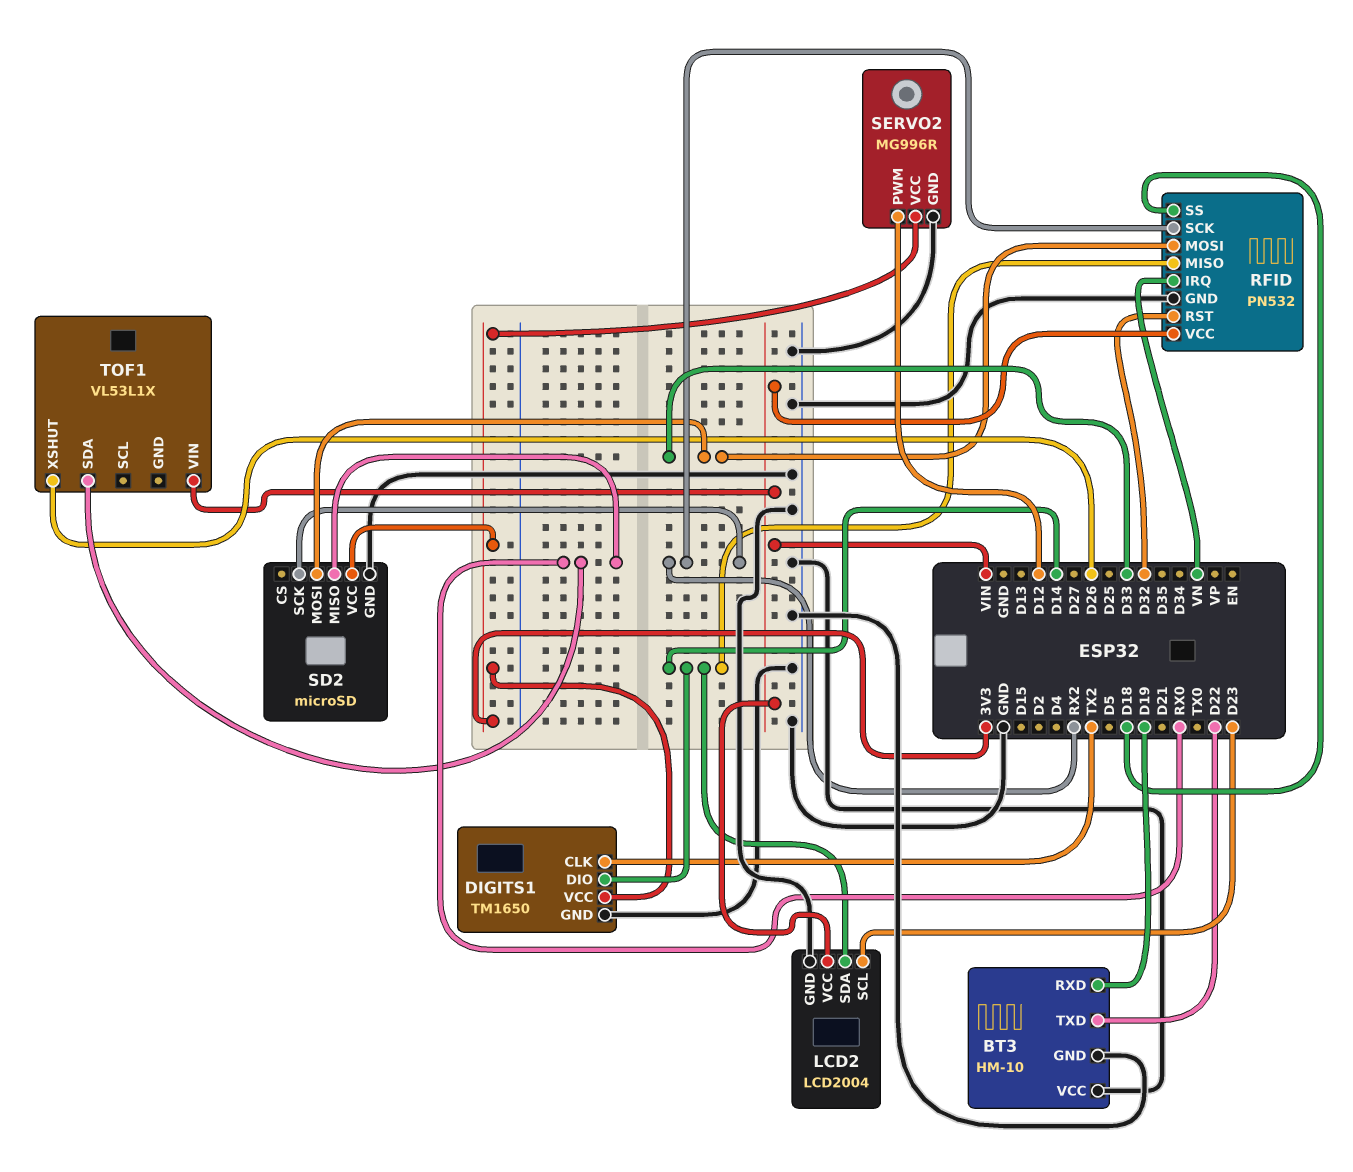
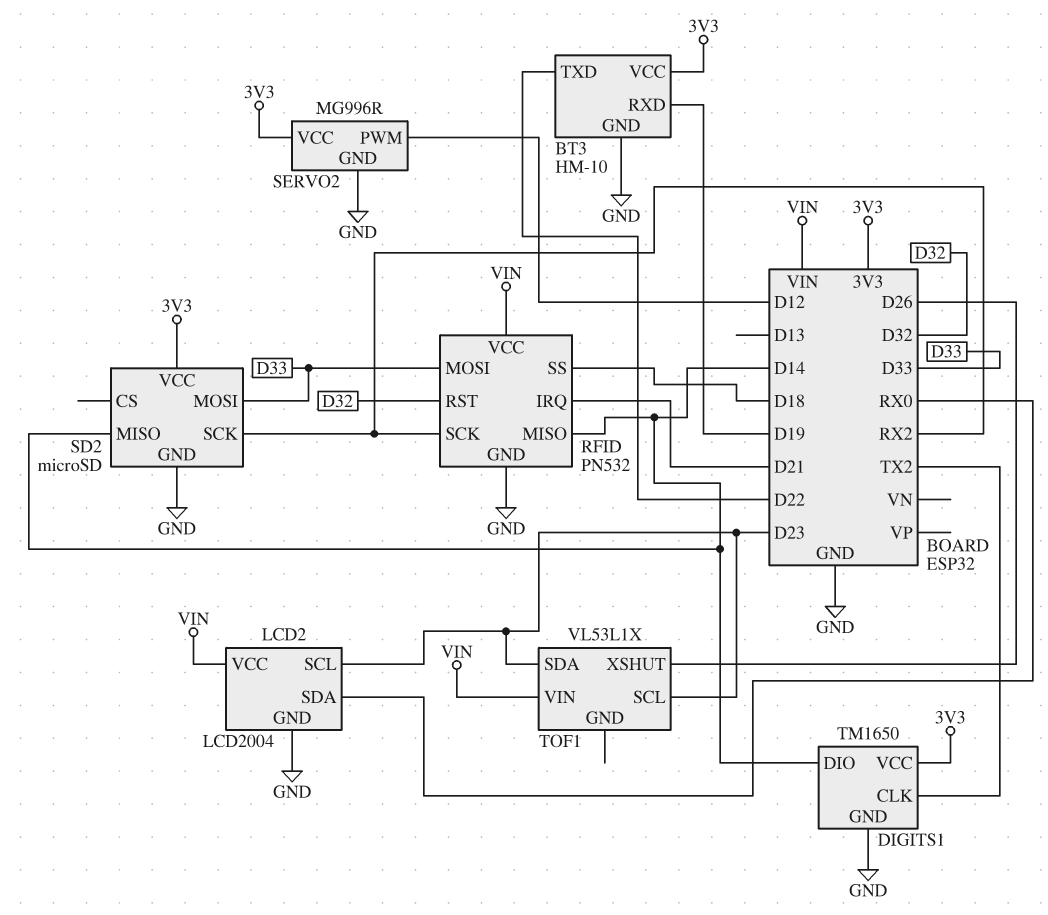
BT3 pin VCC: GND -> 3V3
LCD2 pin SDA: D14 -> RX0
RFID pin IRQ: VN -> D21
SD2 pin MISO: RX0 -> D14
TOF1 pin SCL: none -> D23
TOF1 pin SDA: RX0 -> D23

